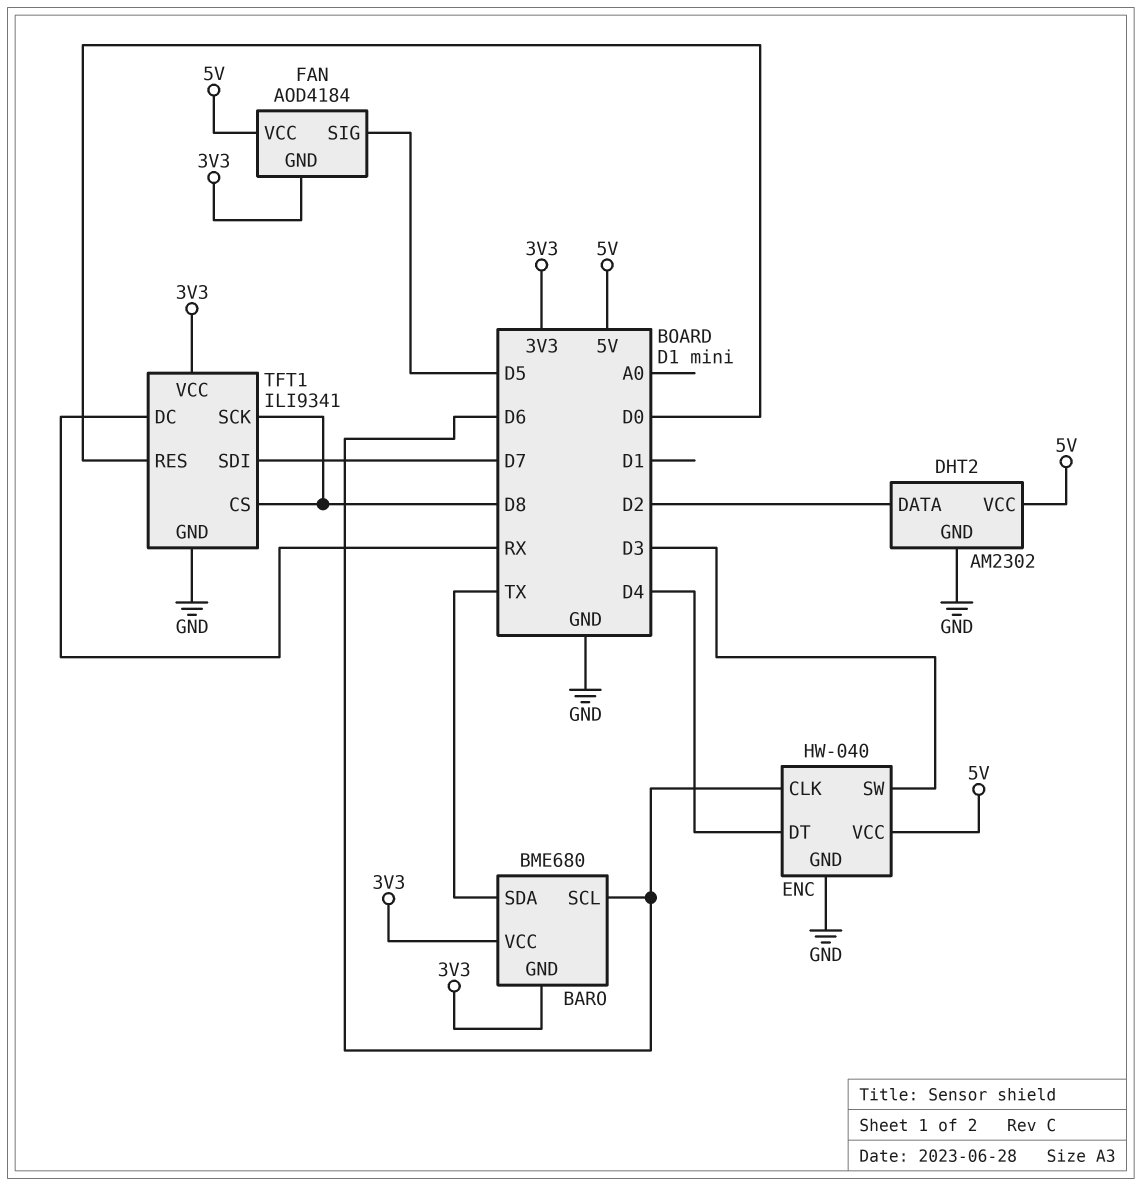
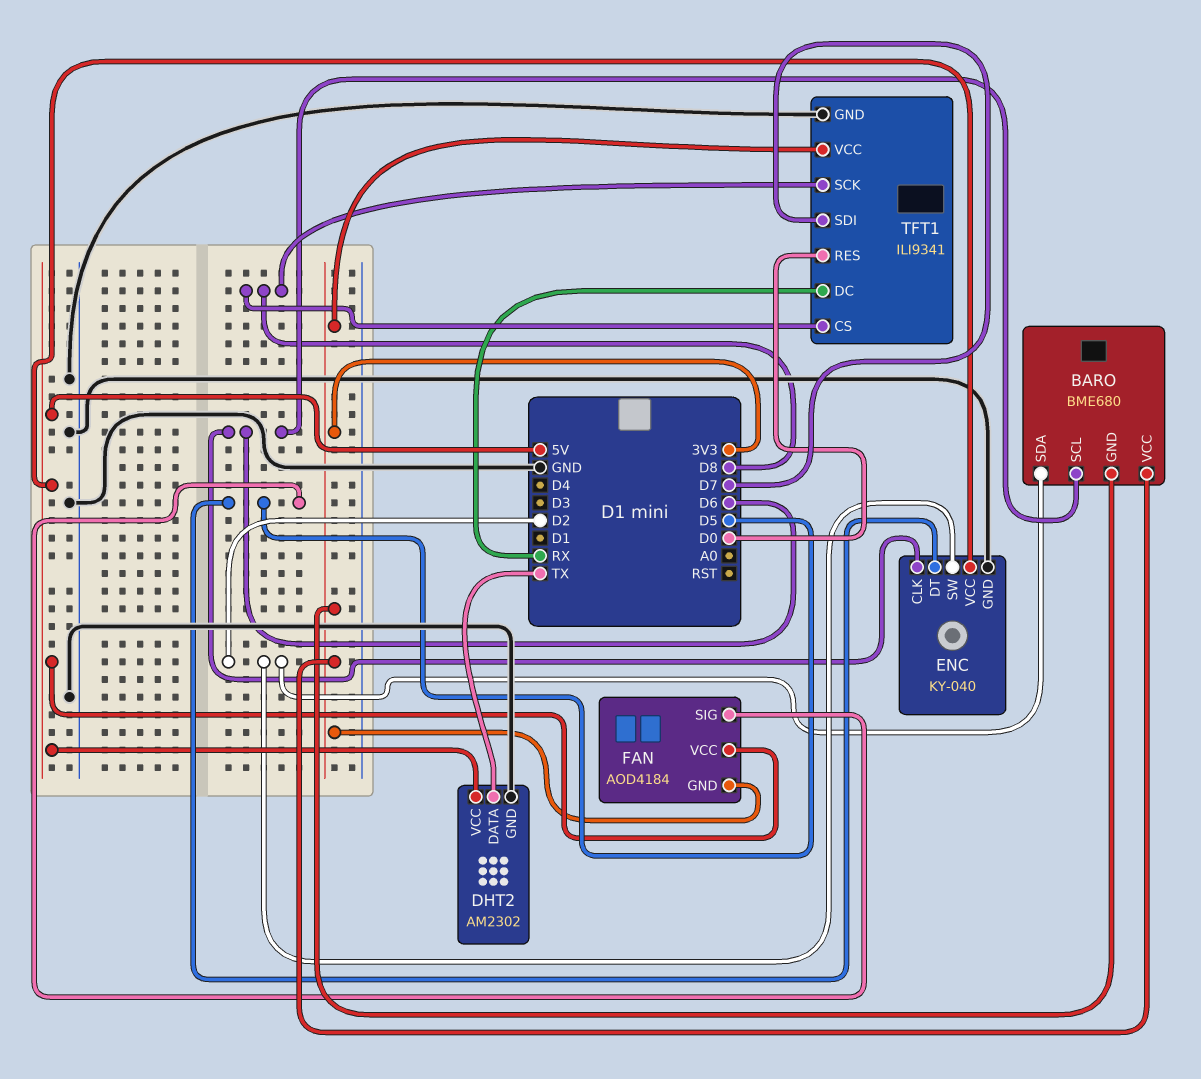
BARO pin SDA: TX -> D2
DHT2 pin DATA: D2 -> TX
ENC: HW-040 -> KY-040
ENC pin DT: D4 -> D5
ENC pin SW: D3 -> D2

